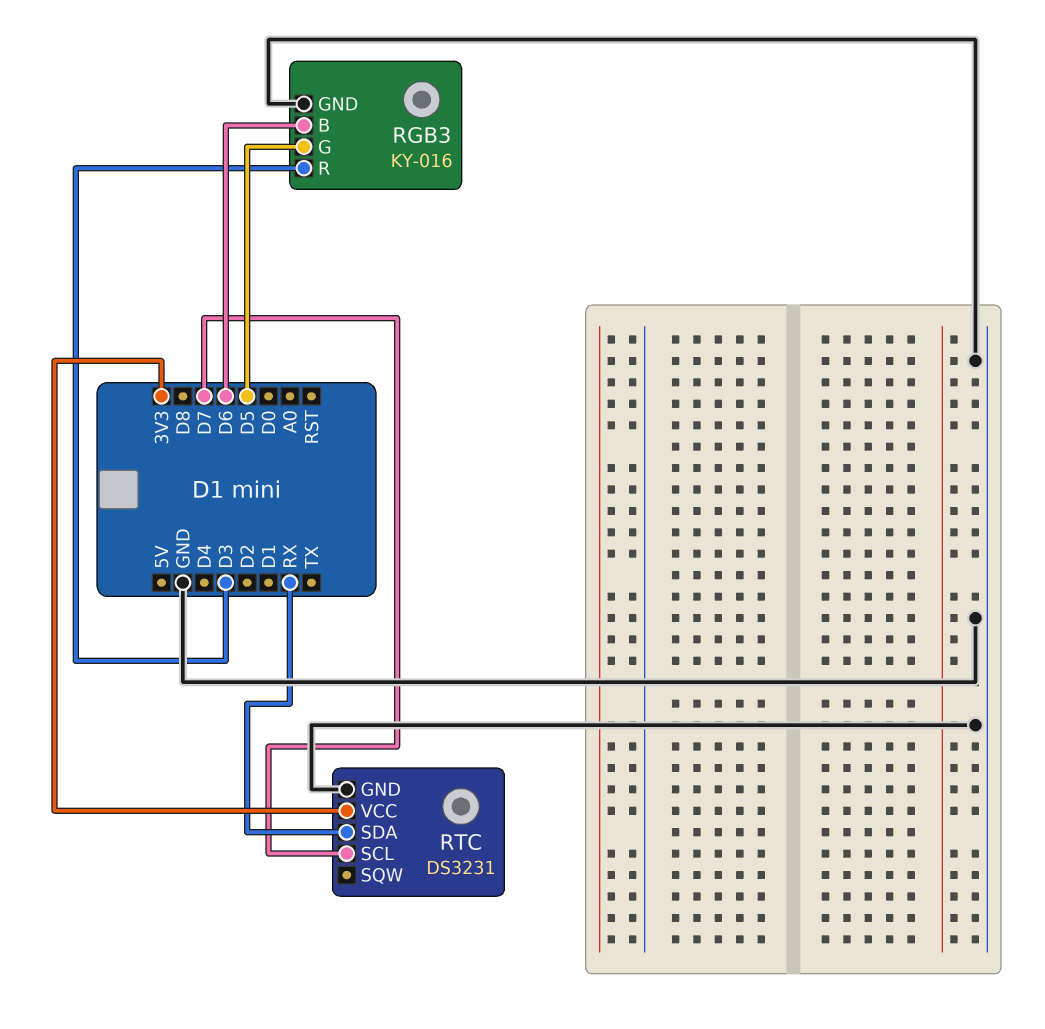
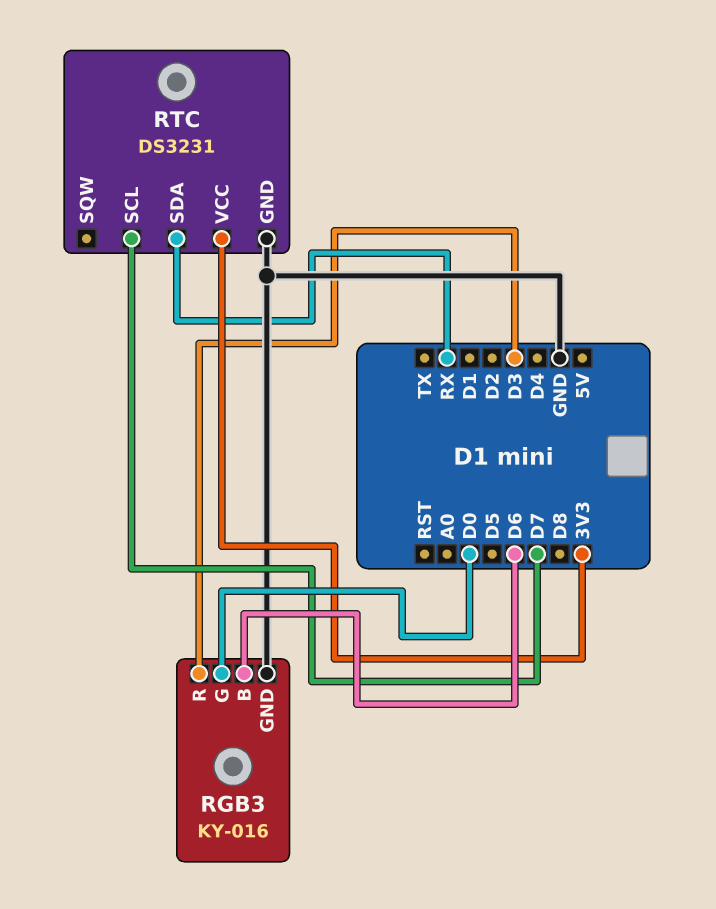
RGB3 pin G: D5 -> D0

